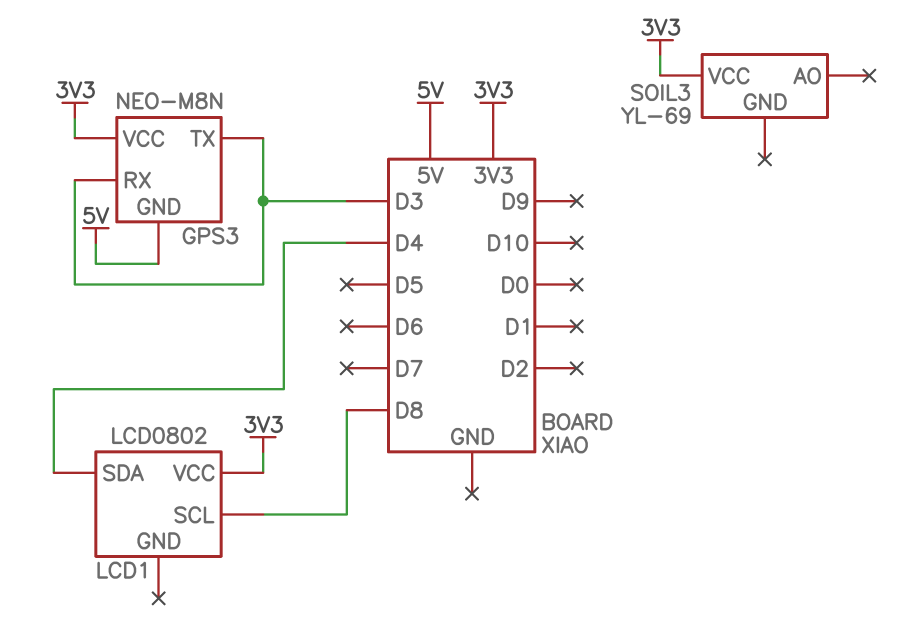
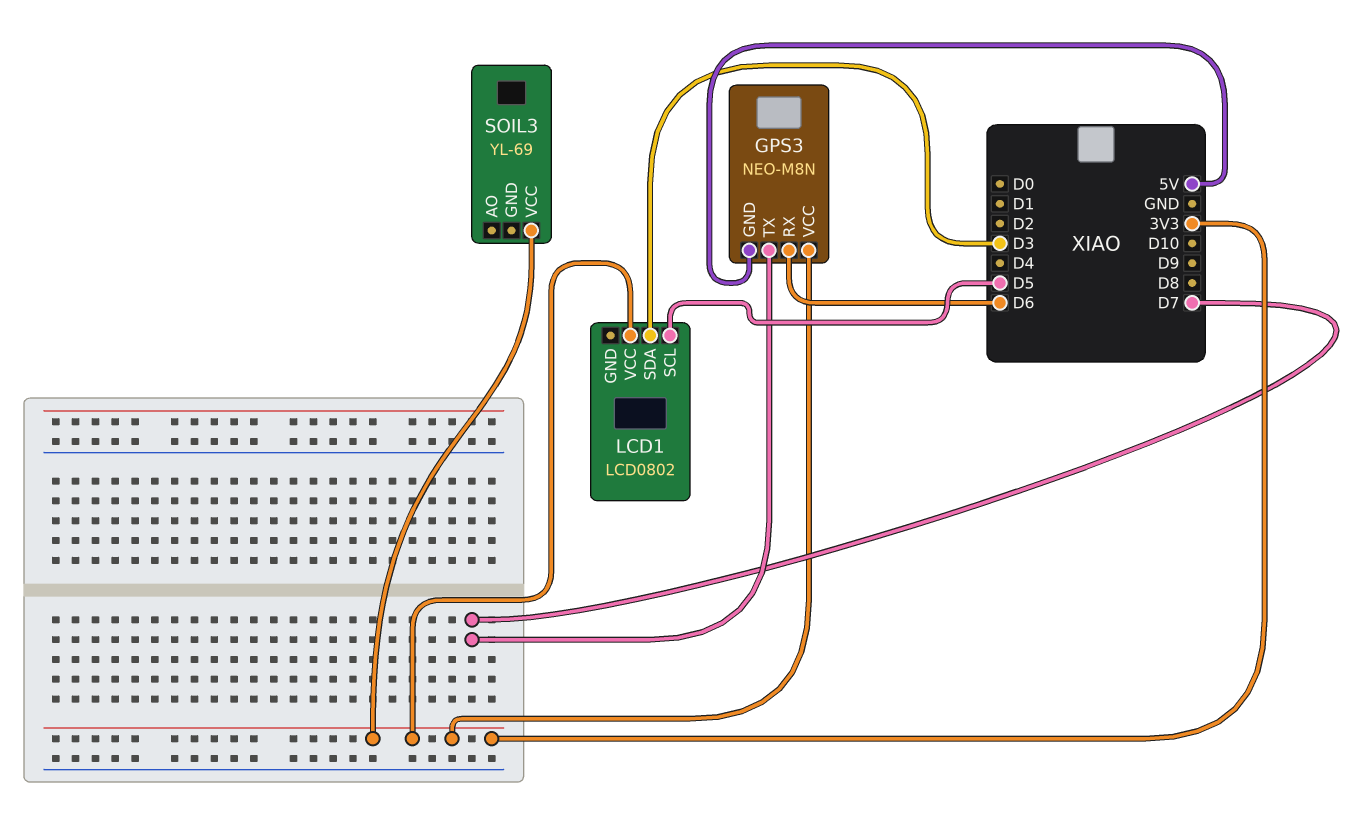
GPS3 pin RX: D3 -> D6
GPS3 pin TX: D3 -> D7
LCD1 pin SCL: D8 -> D5
LCD1 pin SDA: D4 -> D3

